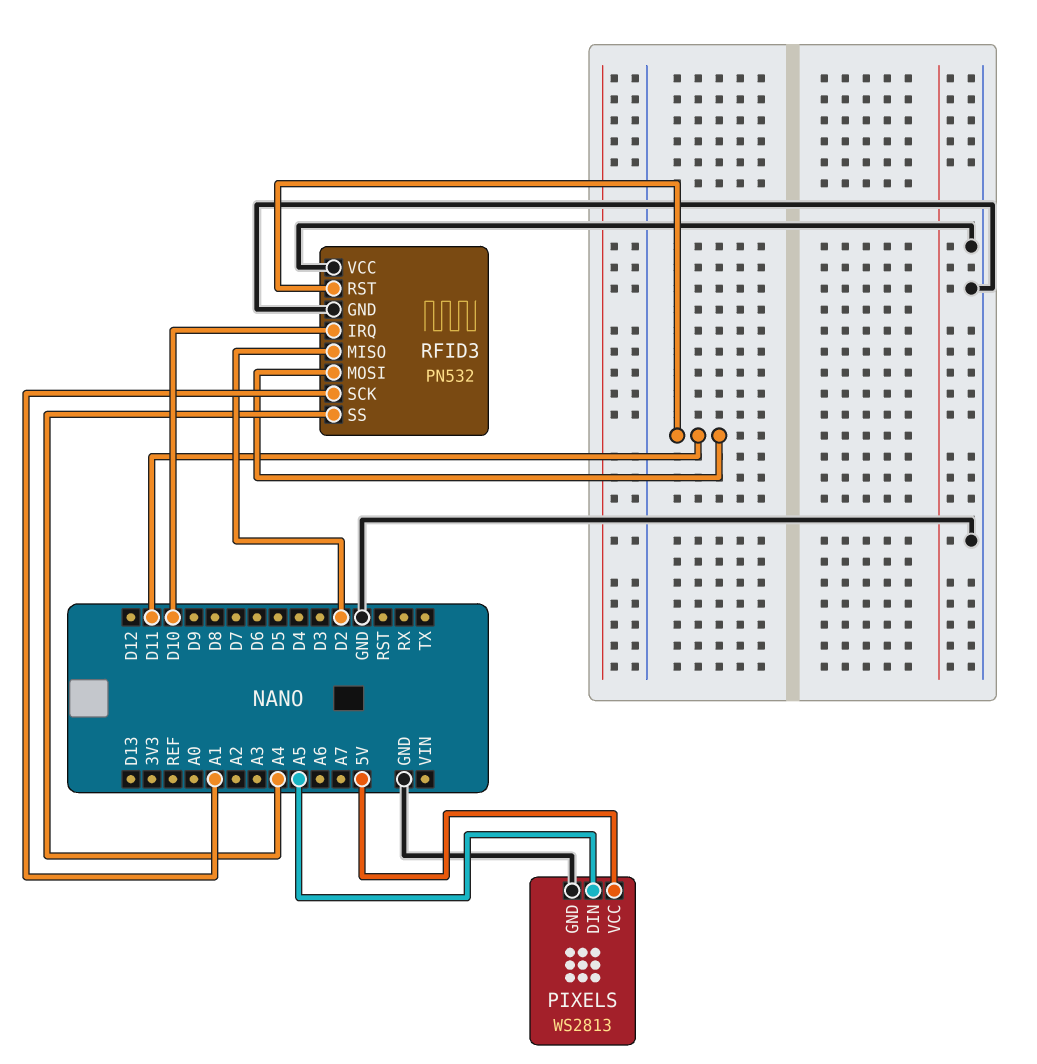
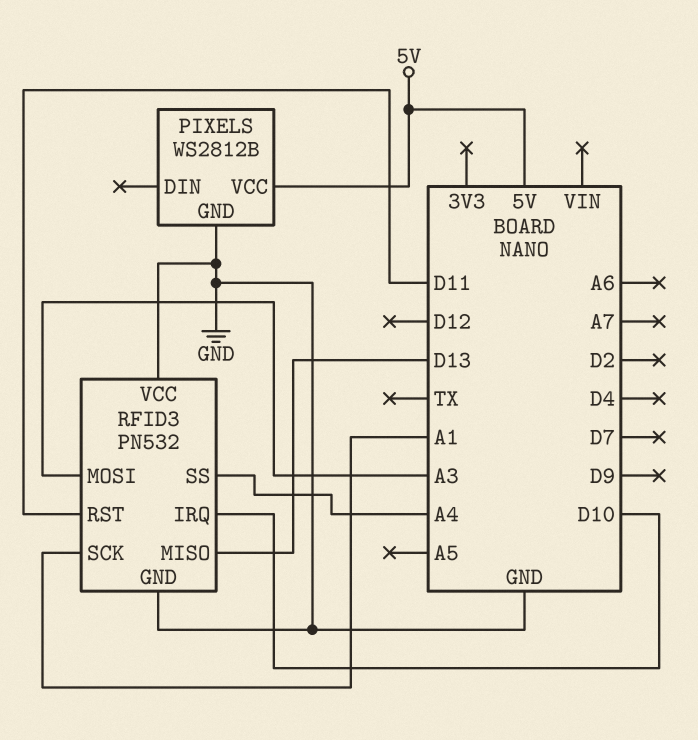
PIXELS: WS2813 -> WS2812B
PIXELS pin DIN: A5 -> none
RFID3 pin MISO: D2 -> D13
RFID3 pin MOSI: D11 -> A3

